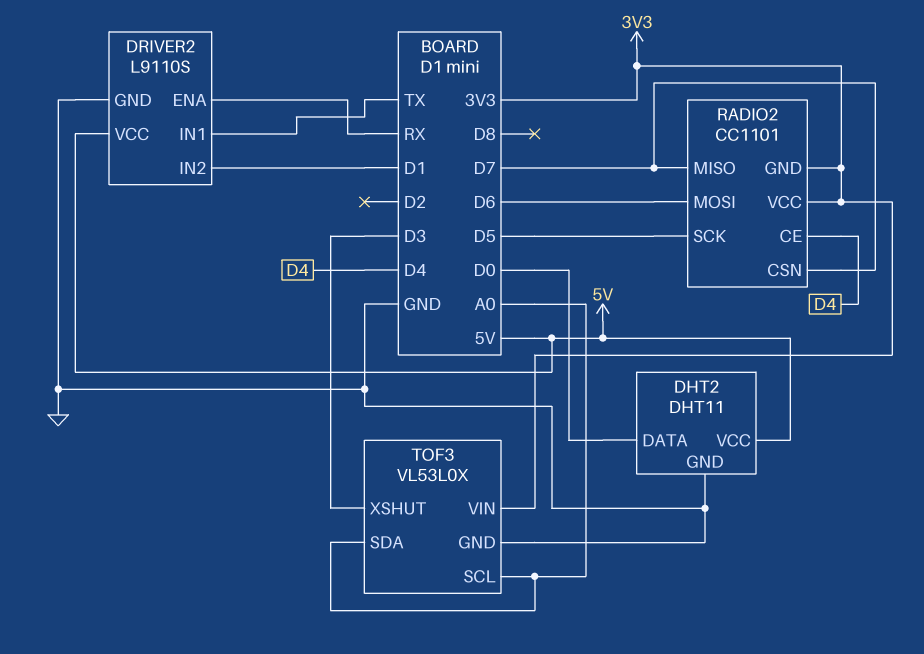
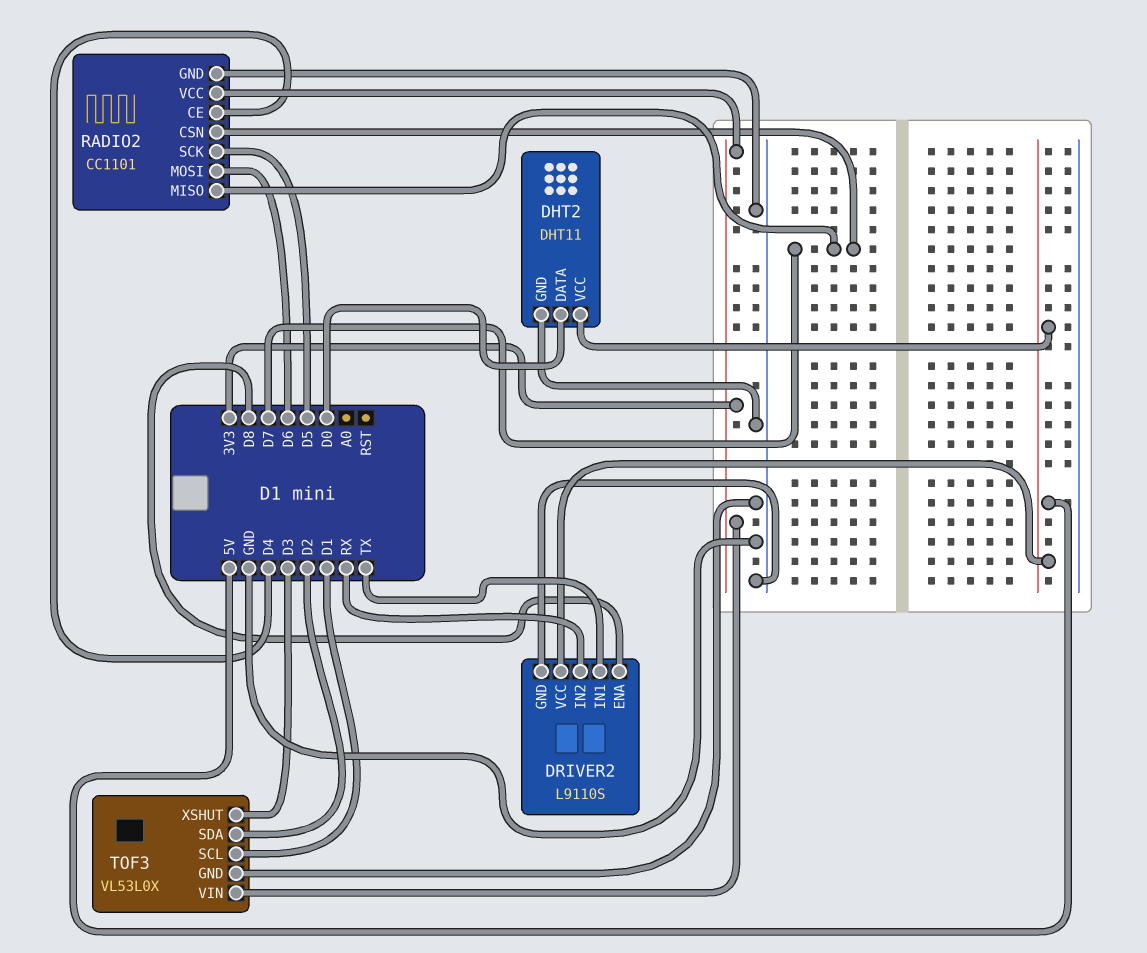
DRIVER2 pin ENA: RX -> D8
DRIVER2 pin IN2: D1 -> RX
RADIO2 pin GND: 3V3 -> GND
TOF3 pin SCL: A0 -> D1
TOF3 pin SDA: A0 -> D2

